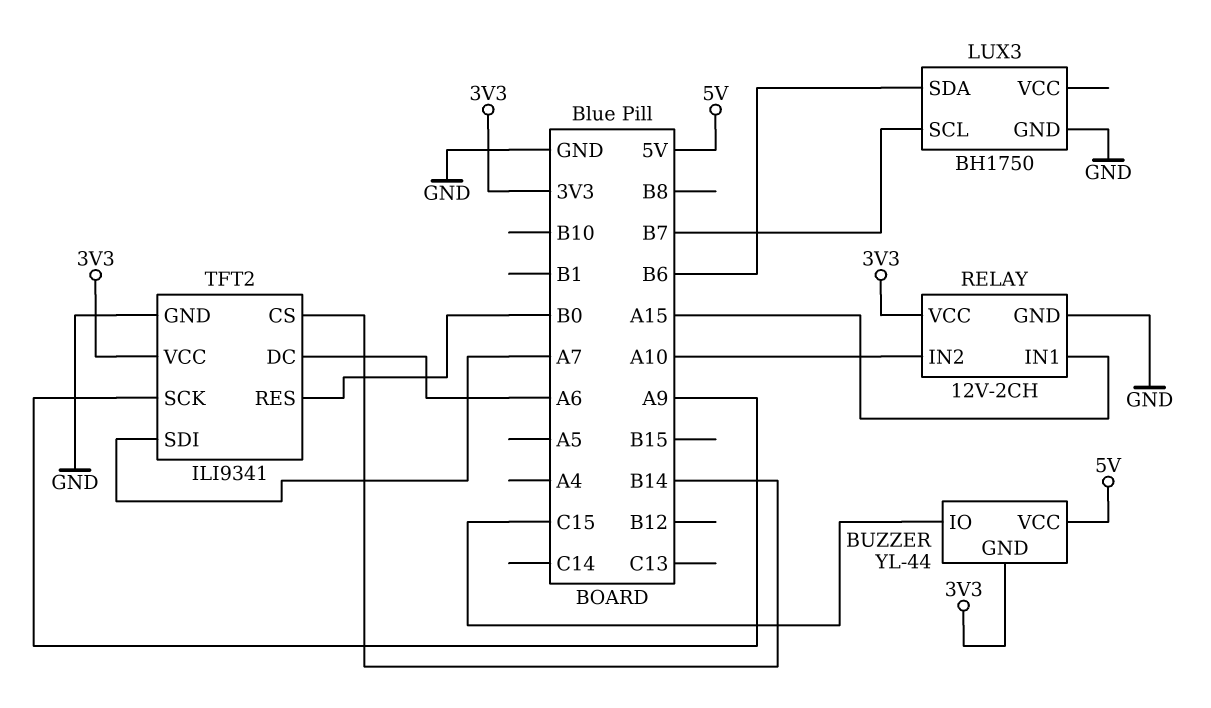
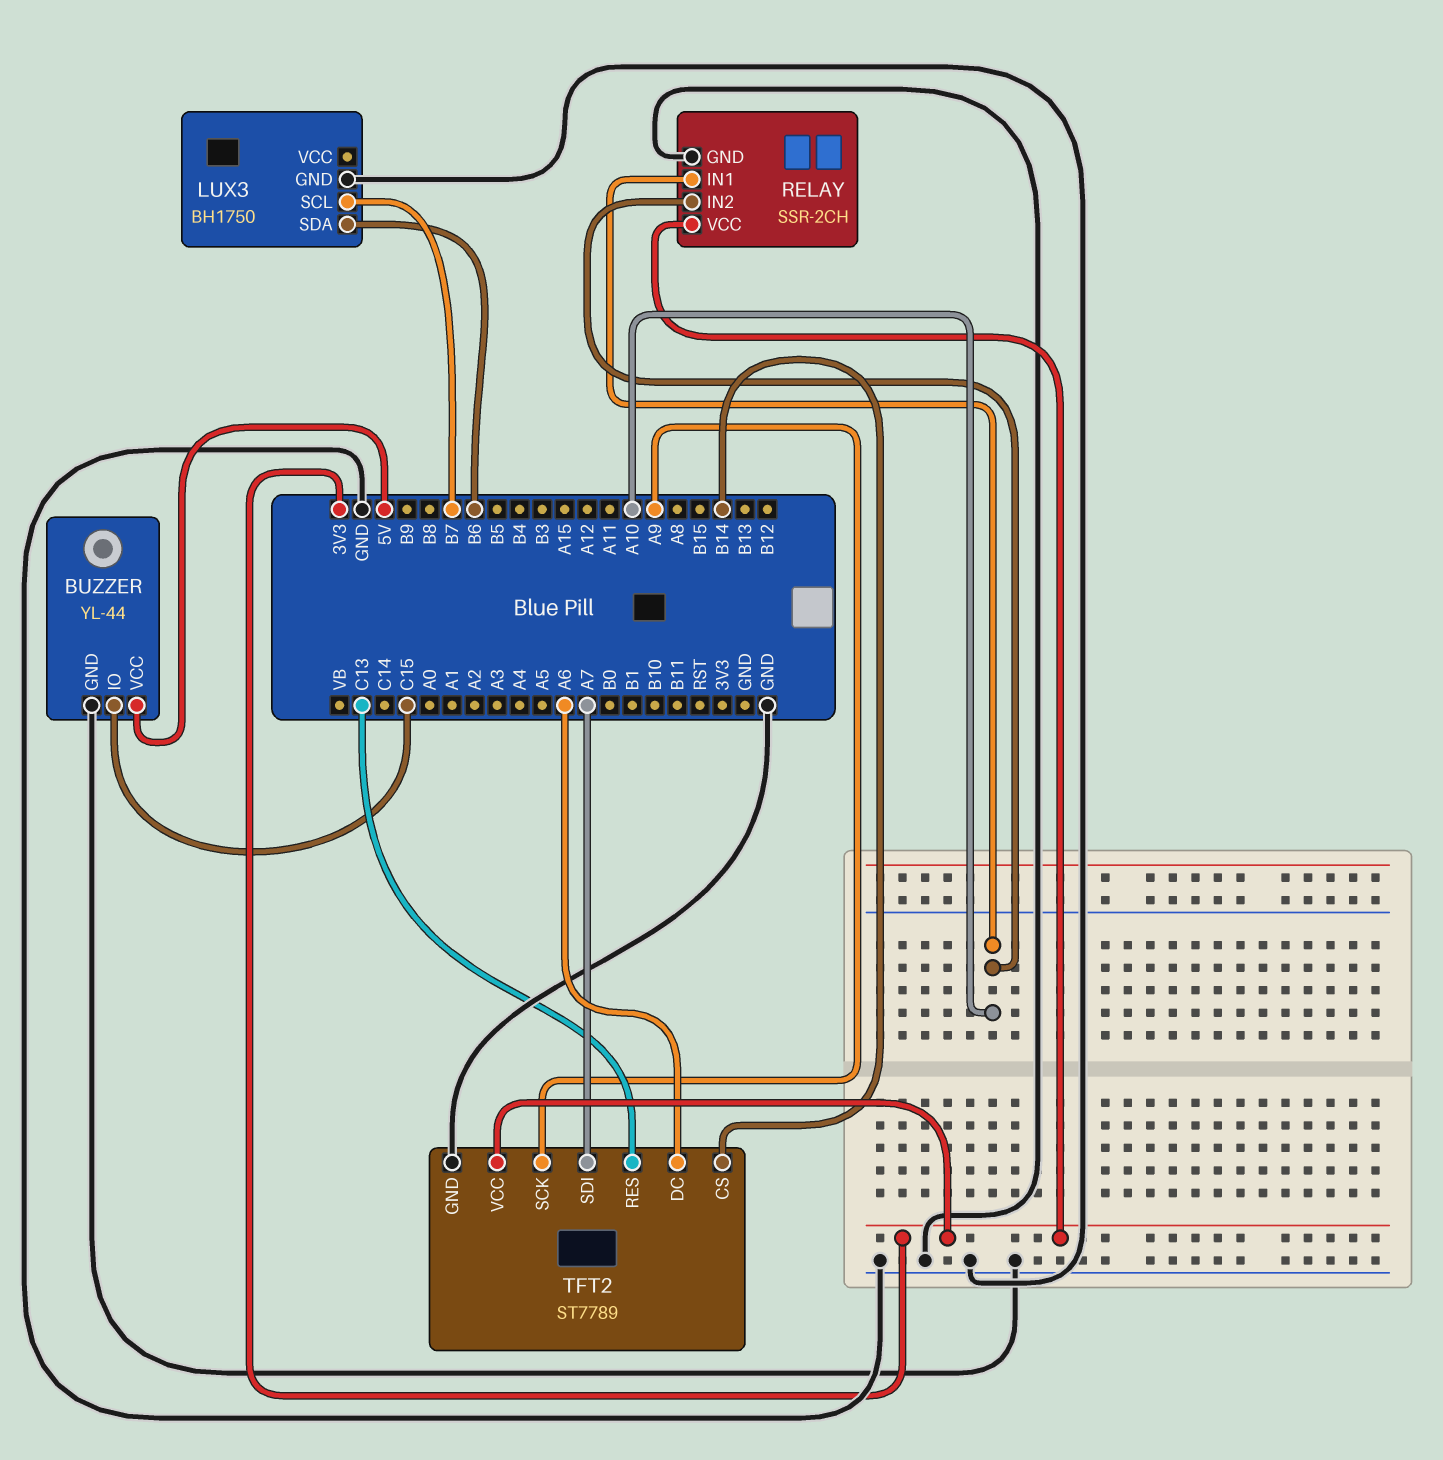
BUZZER pin GND: 3V3 -> GND
RELAY: 12V-2CH -> SSR-2CH
RELAY pin IN1: A15 -> A10
TFT2: ILI9341 -> ST7789
TFT2 pin RES: B0 -> C13

